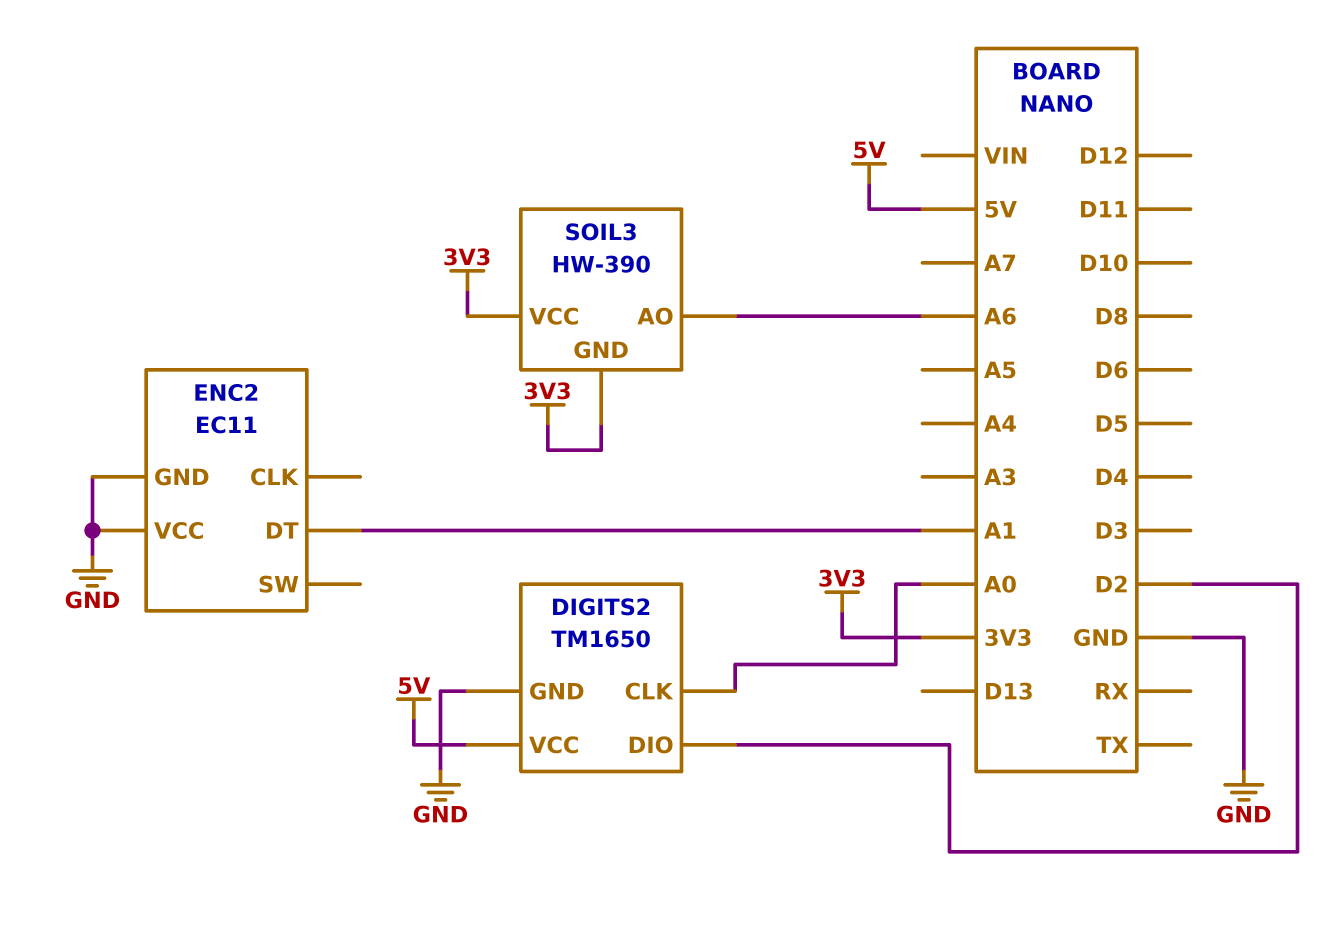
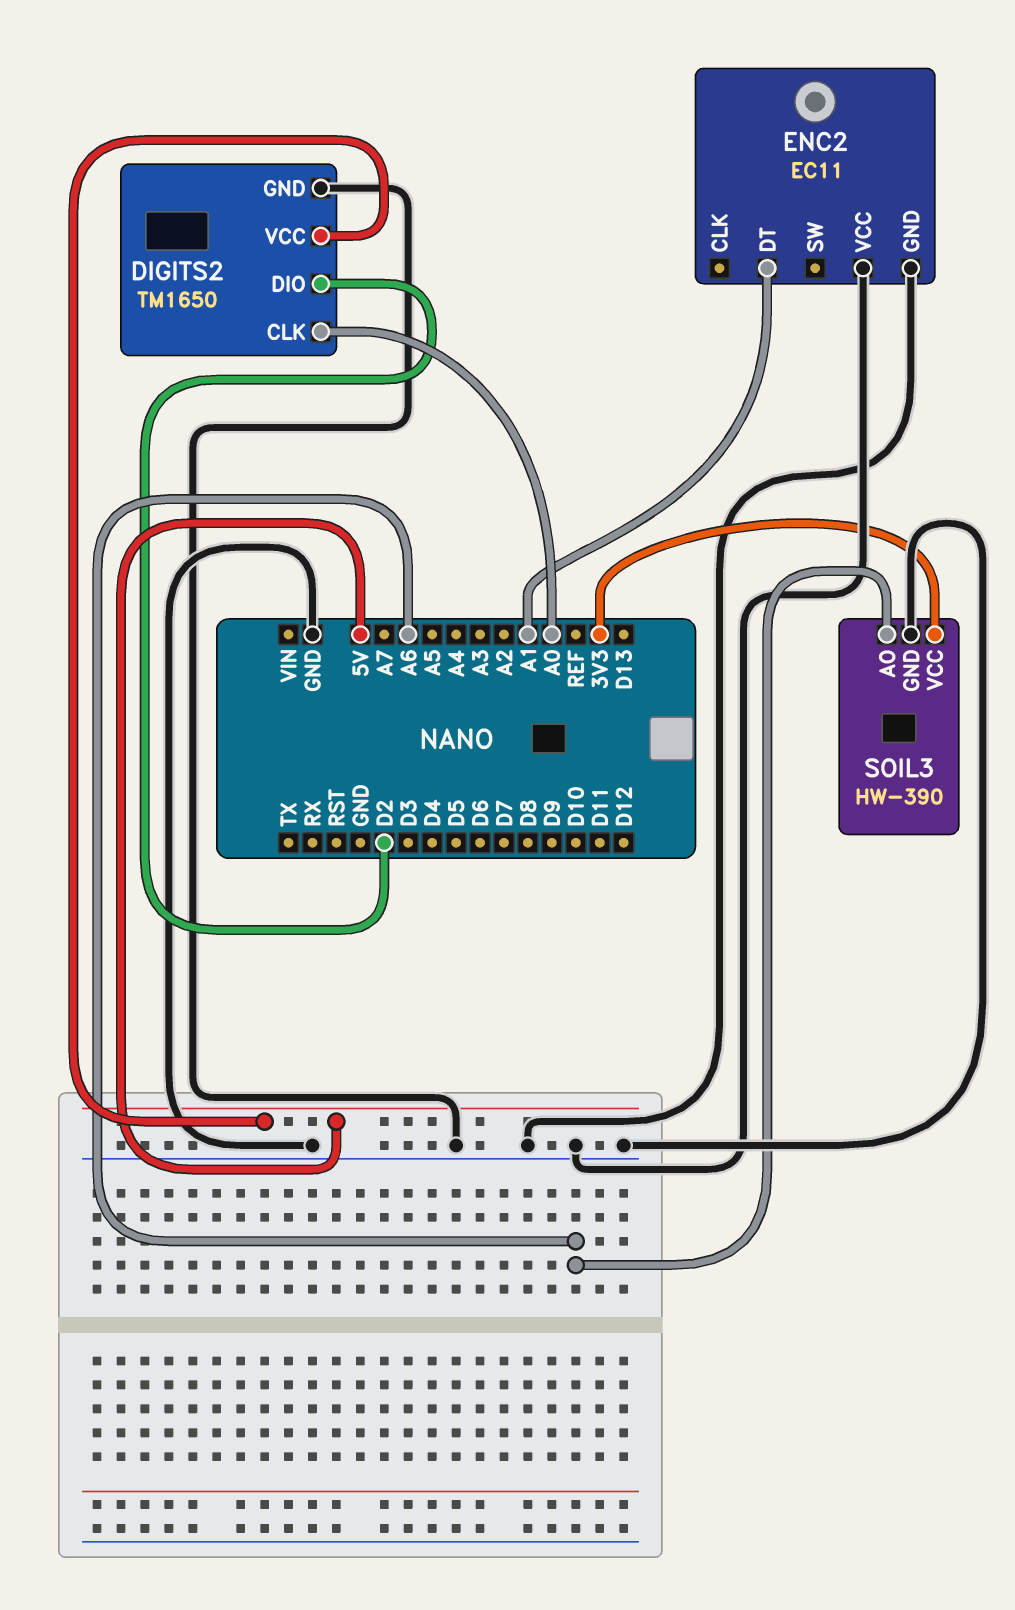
SOIL3 pin GND: 3V3 -> GND

